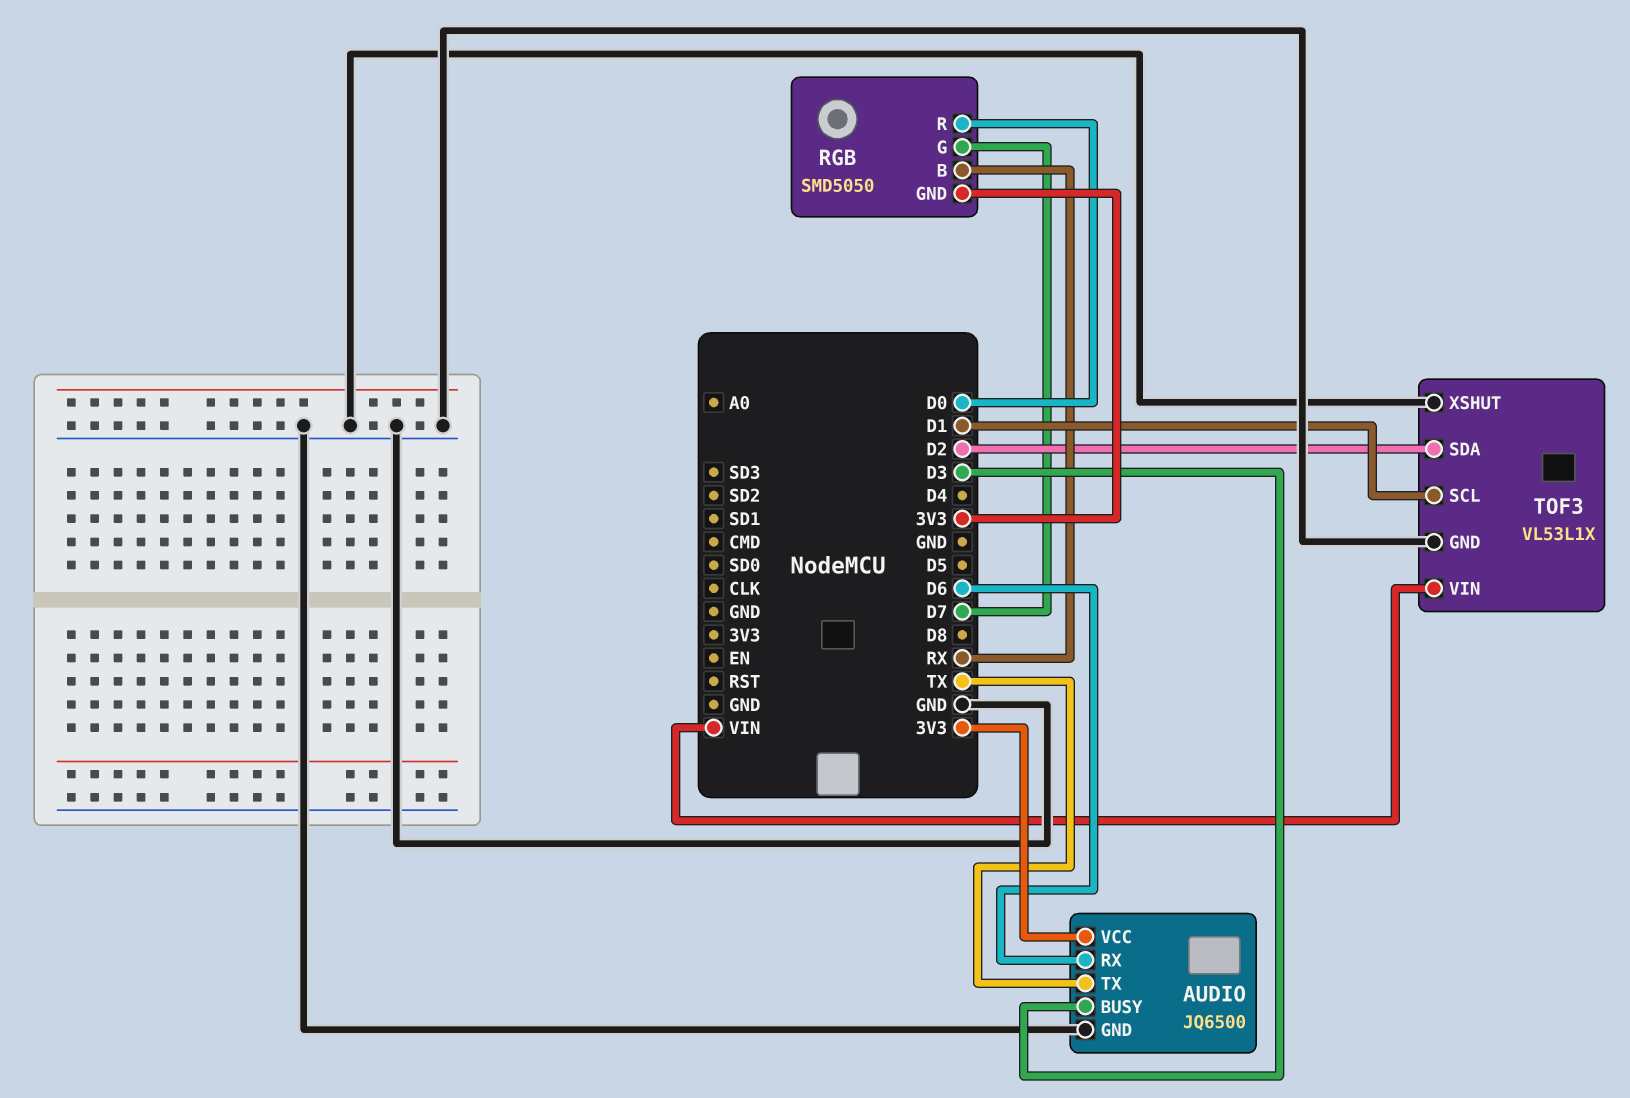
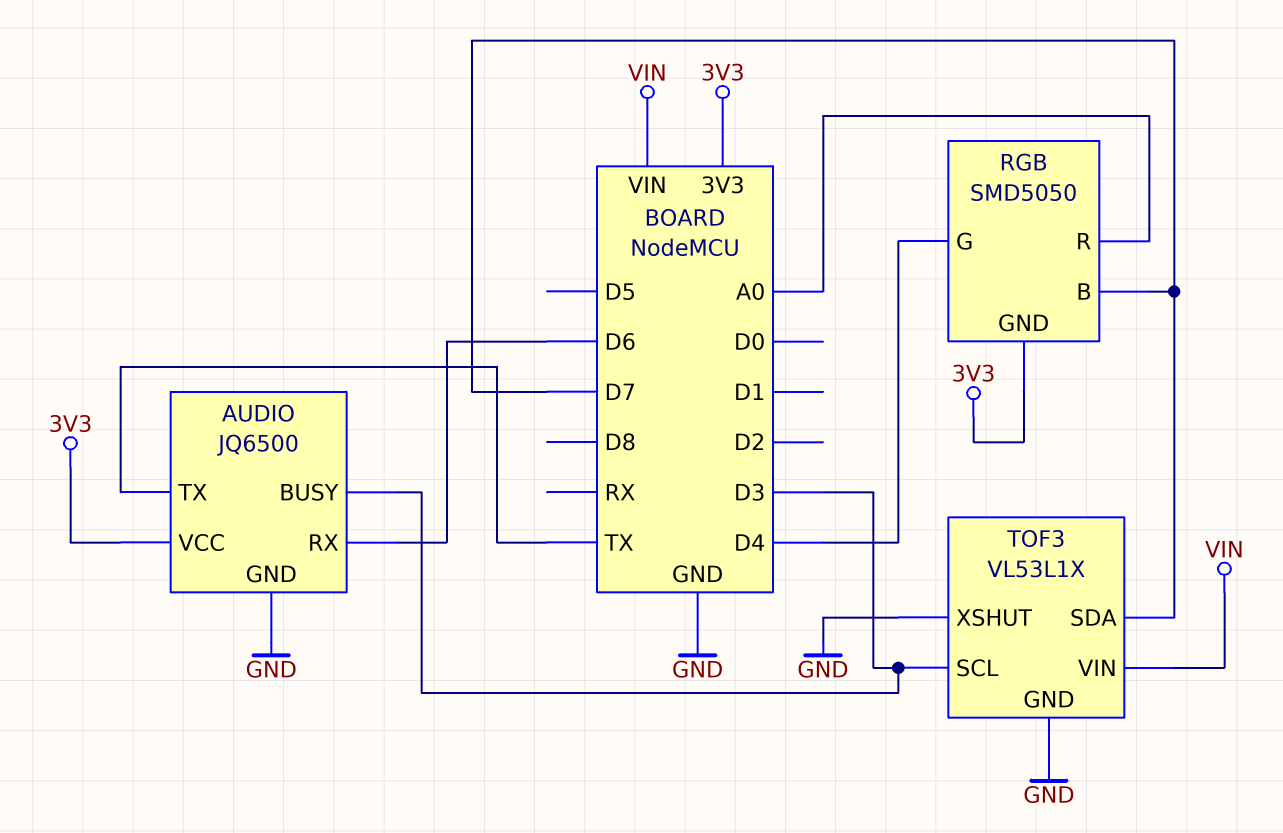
RGB pin B: RX -> D7
RGB pin G: D7 -> D4
RGB pin R: D0 -> A0
TOF3 pin SCL: D1 -> D3
TOF3 pin SDA: D2 -> D7

